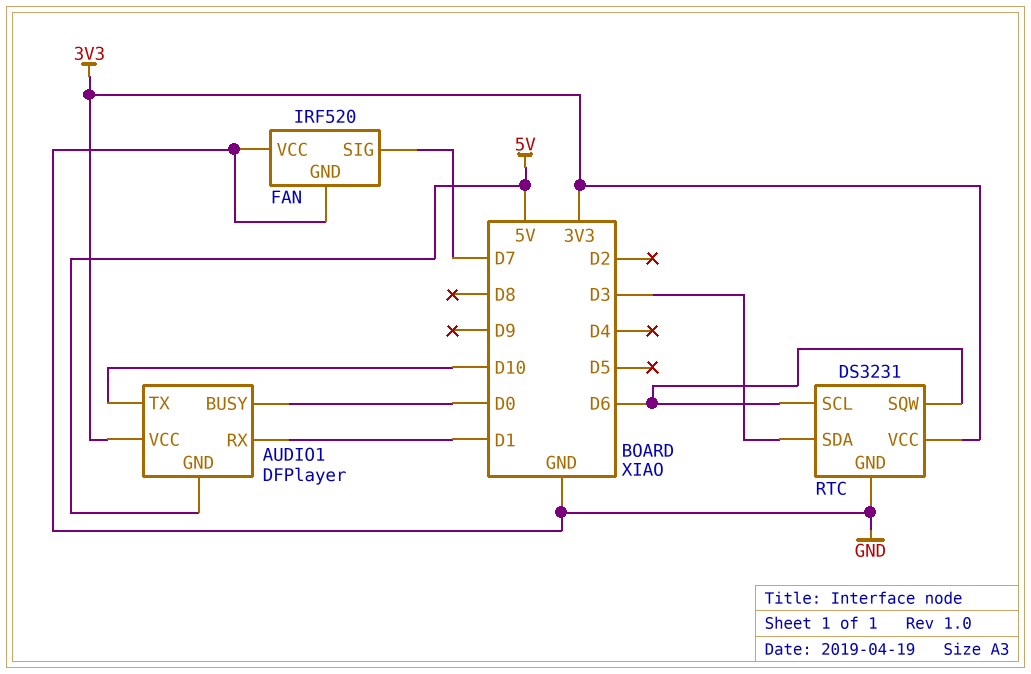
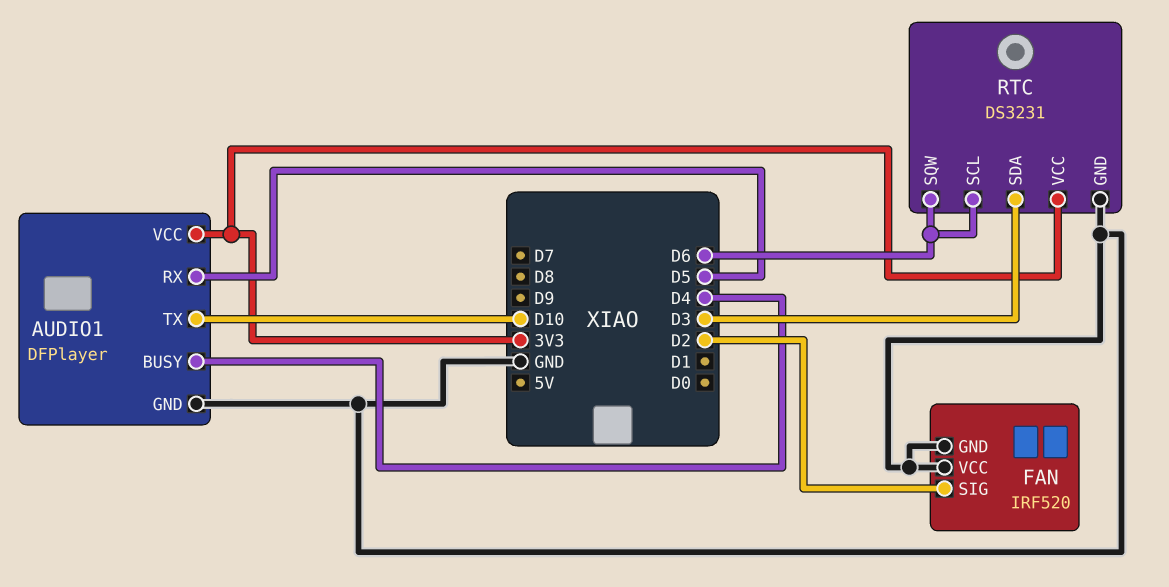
AUDIO1 pin BUSY: D0 -> D4
AUDIO1 pin GND: 5V -> GND
AUDIO1 pin RX: D1 -> D5
FAN pin SIG: D7 -> D2

